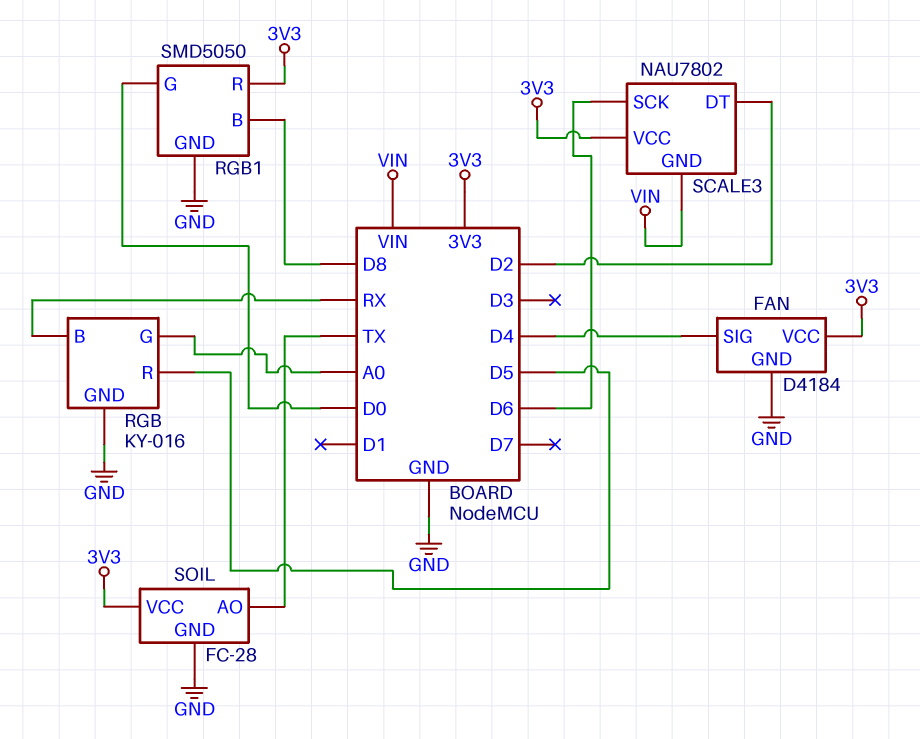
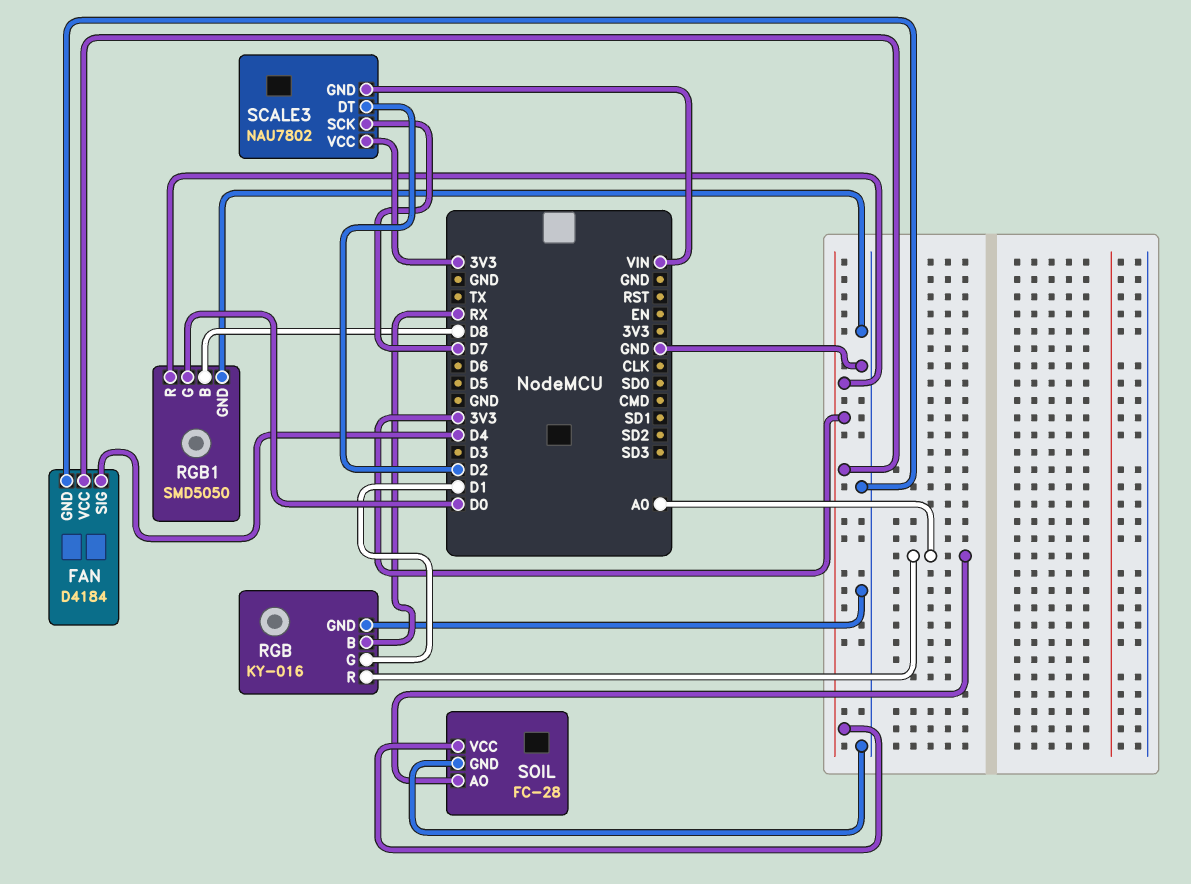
RGB pin G: A0 -> D1
RGB pin R: D5 -> A0
SCALE3 pin SCK: D6 -> D7
SOIL pin AO: TX -> A0

